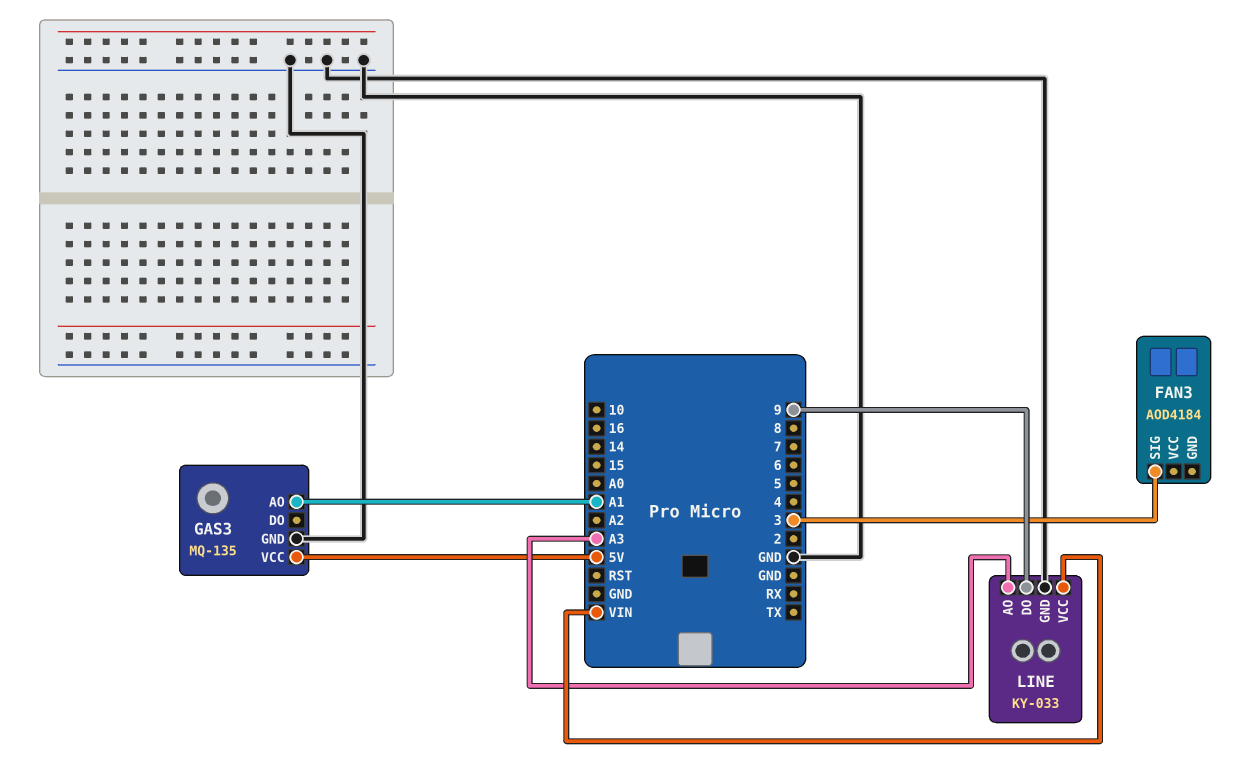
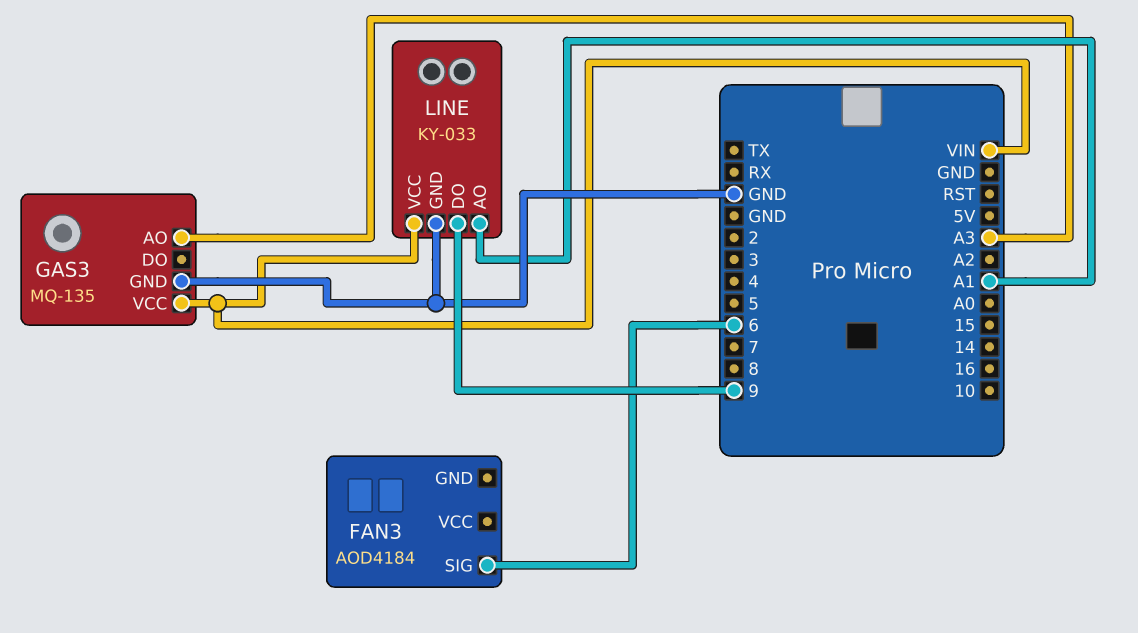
FAN3 pin SIG: 3 -> 6
GAS3 pin AO: A1 -> A3
GAS3 pin VCC: 5V -> VIN
LINE pin AO: A3 -> A1

